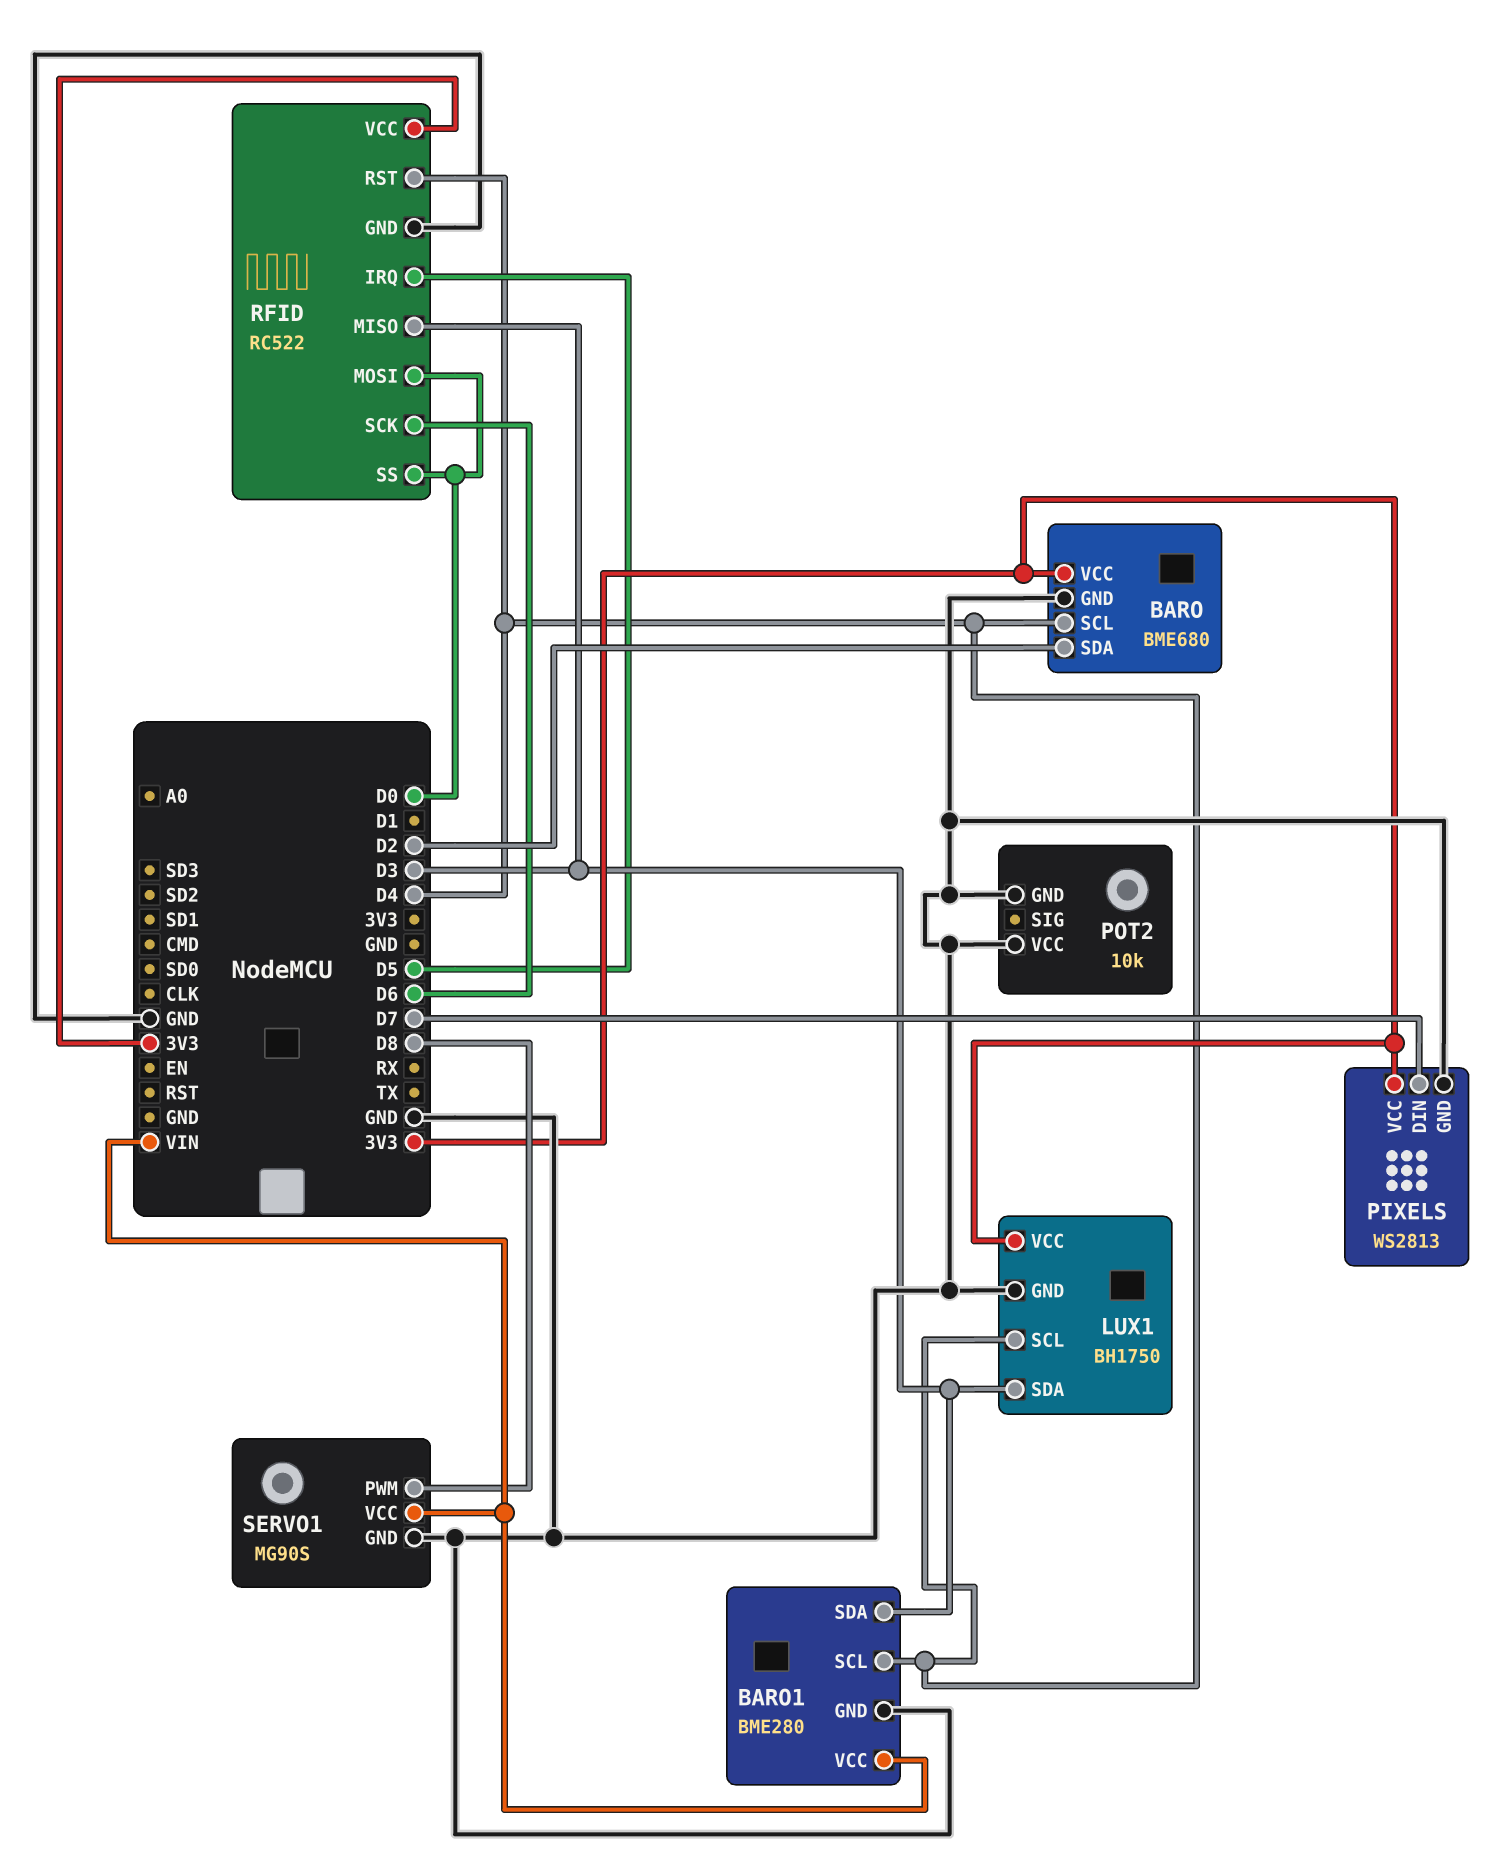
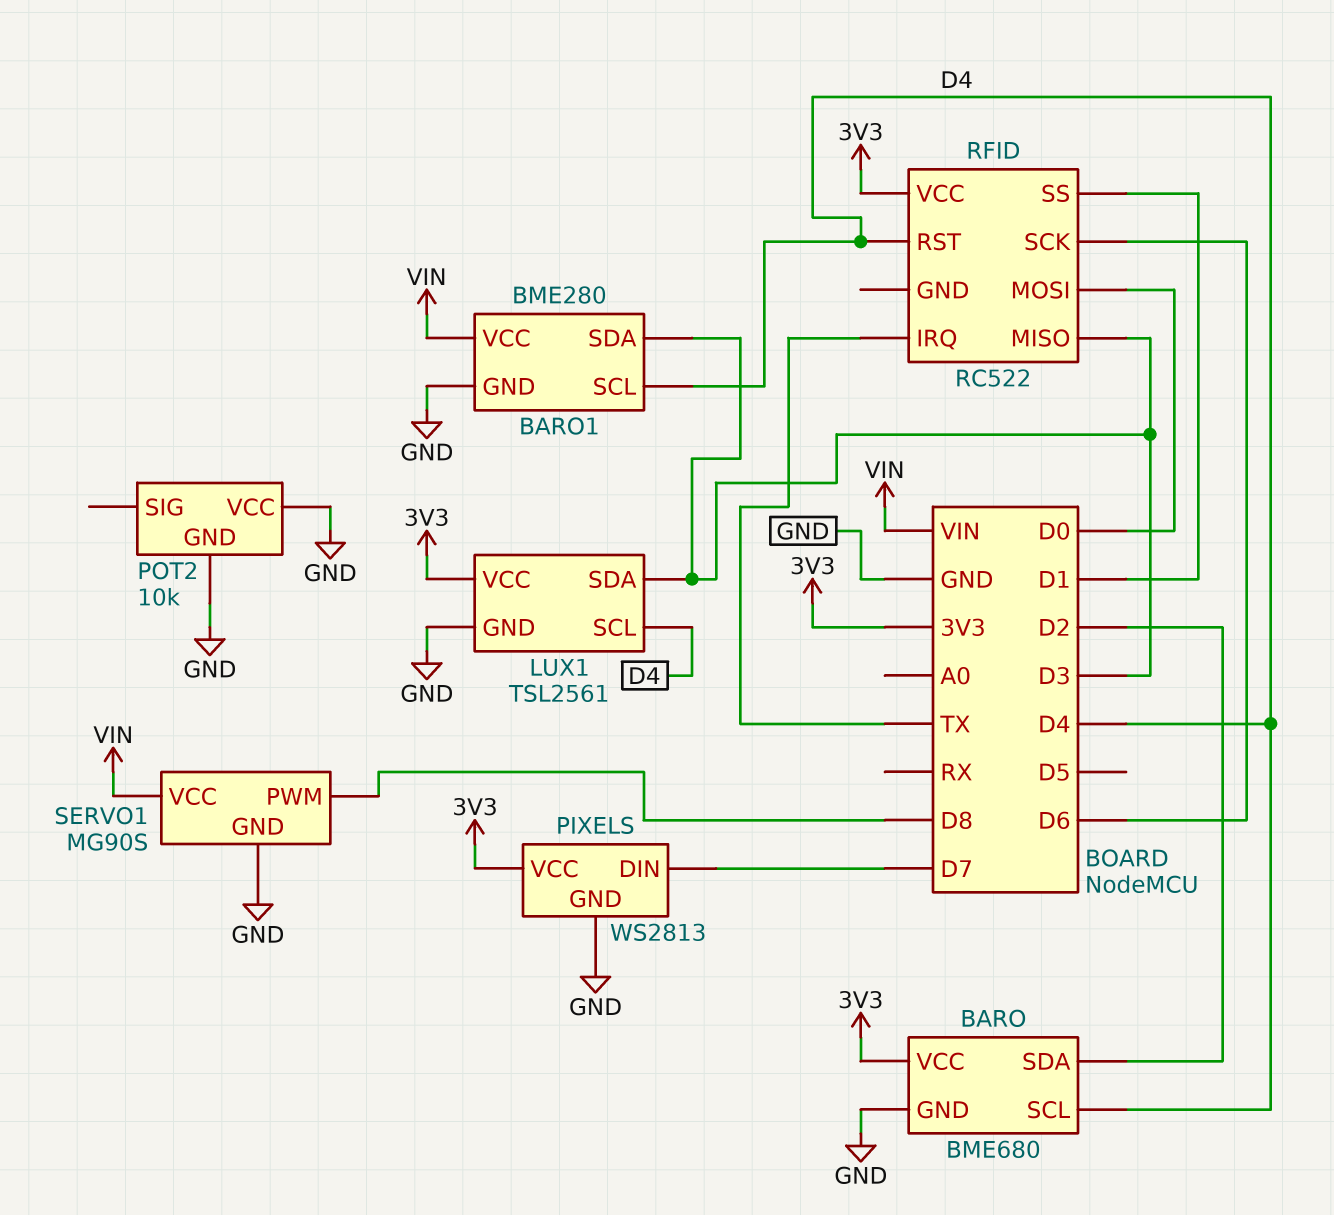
LUX1: BH1750 -> TSL2561
RFID pin GND: GND -> none
RFID pin IRQ: D5 -> TX
RFID pin SS: D0 -> D1

